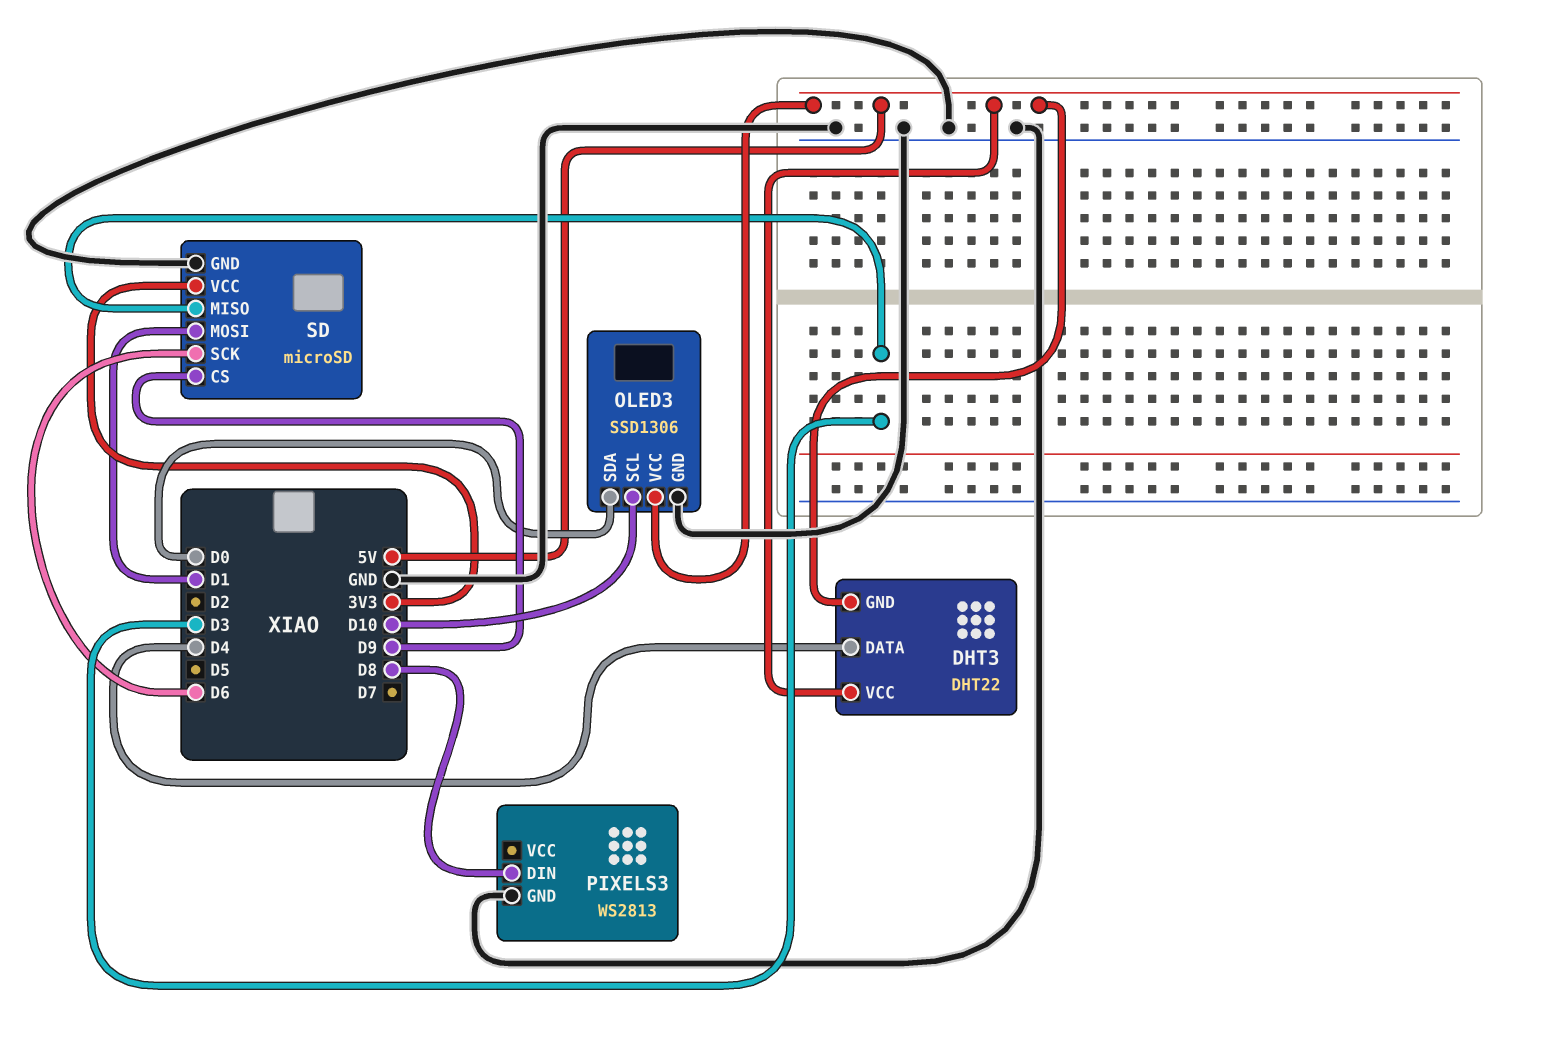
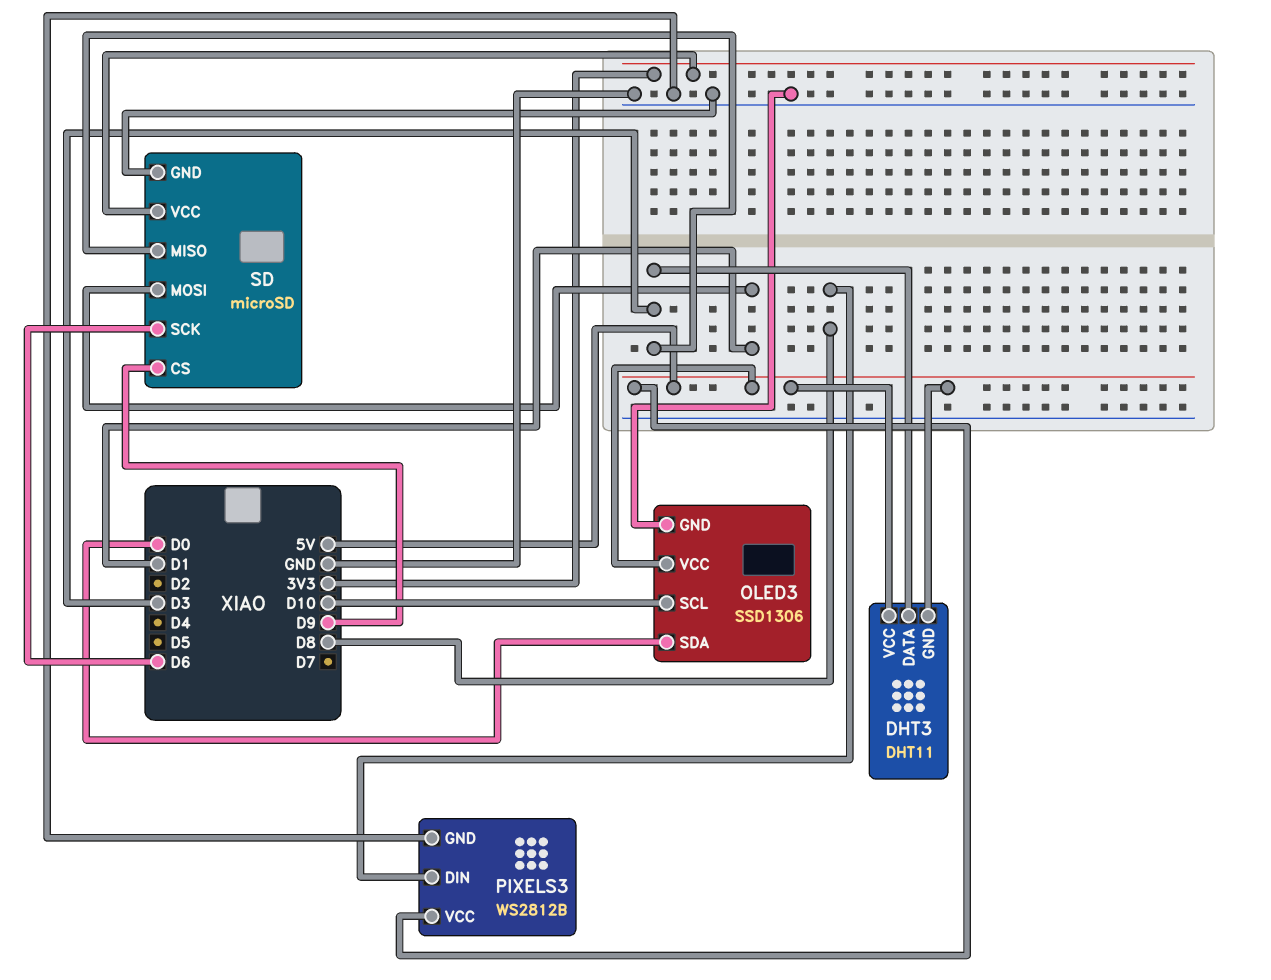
DHT3: DHT22 -> DHT11
DHT3 pin DATA: D4 -> D3
PIXELS3: WS2813 -> WS2812B
PIXELS3 pin VCC: none -> 5V

